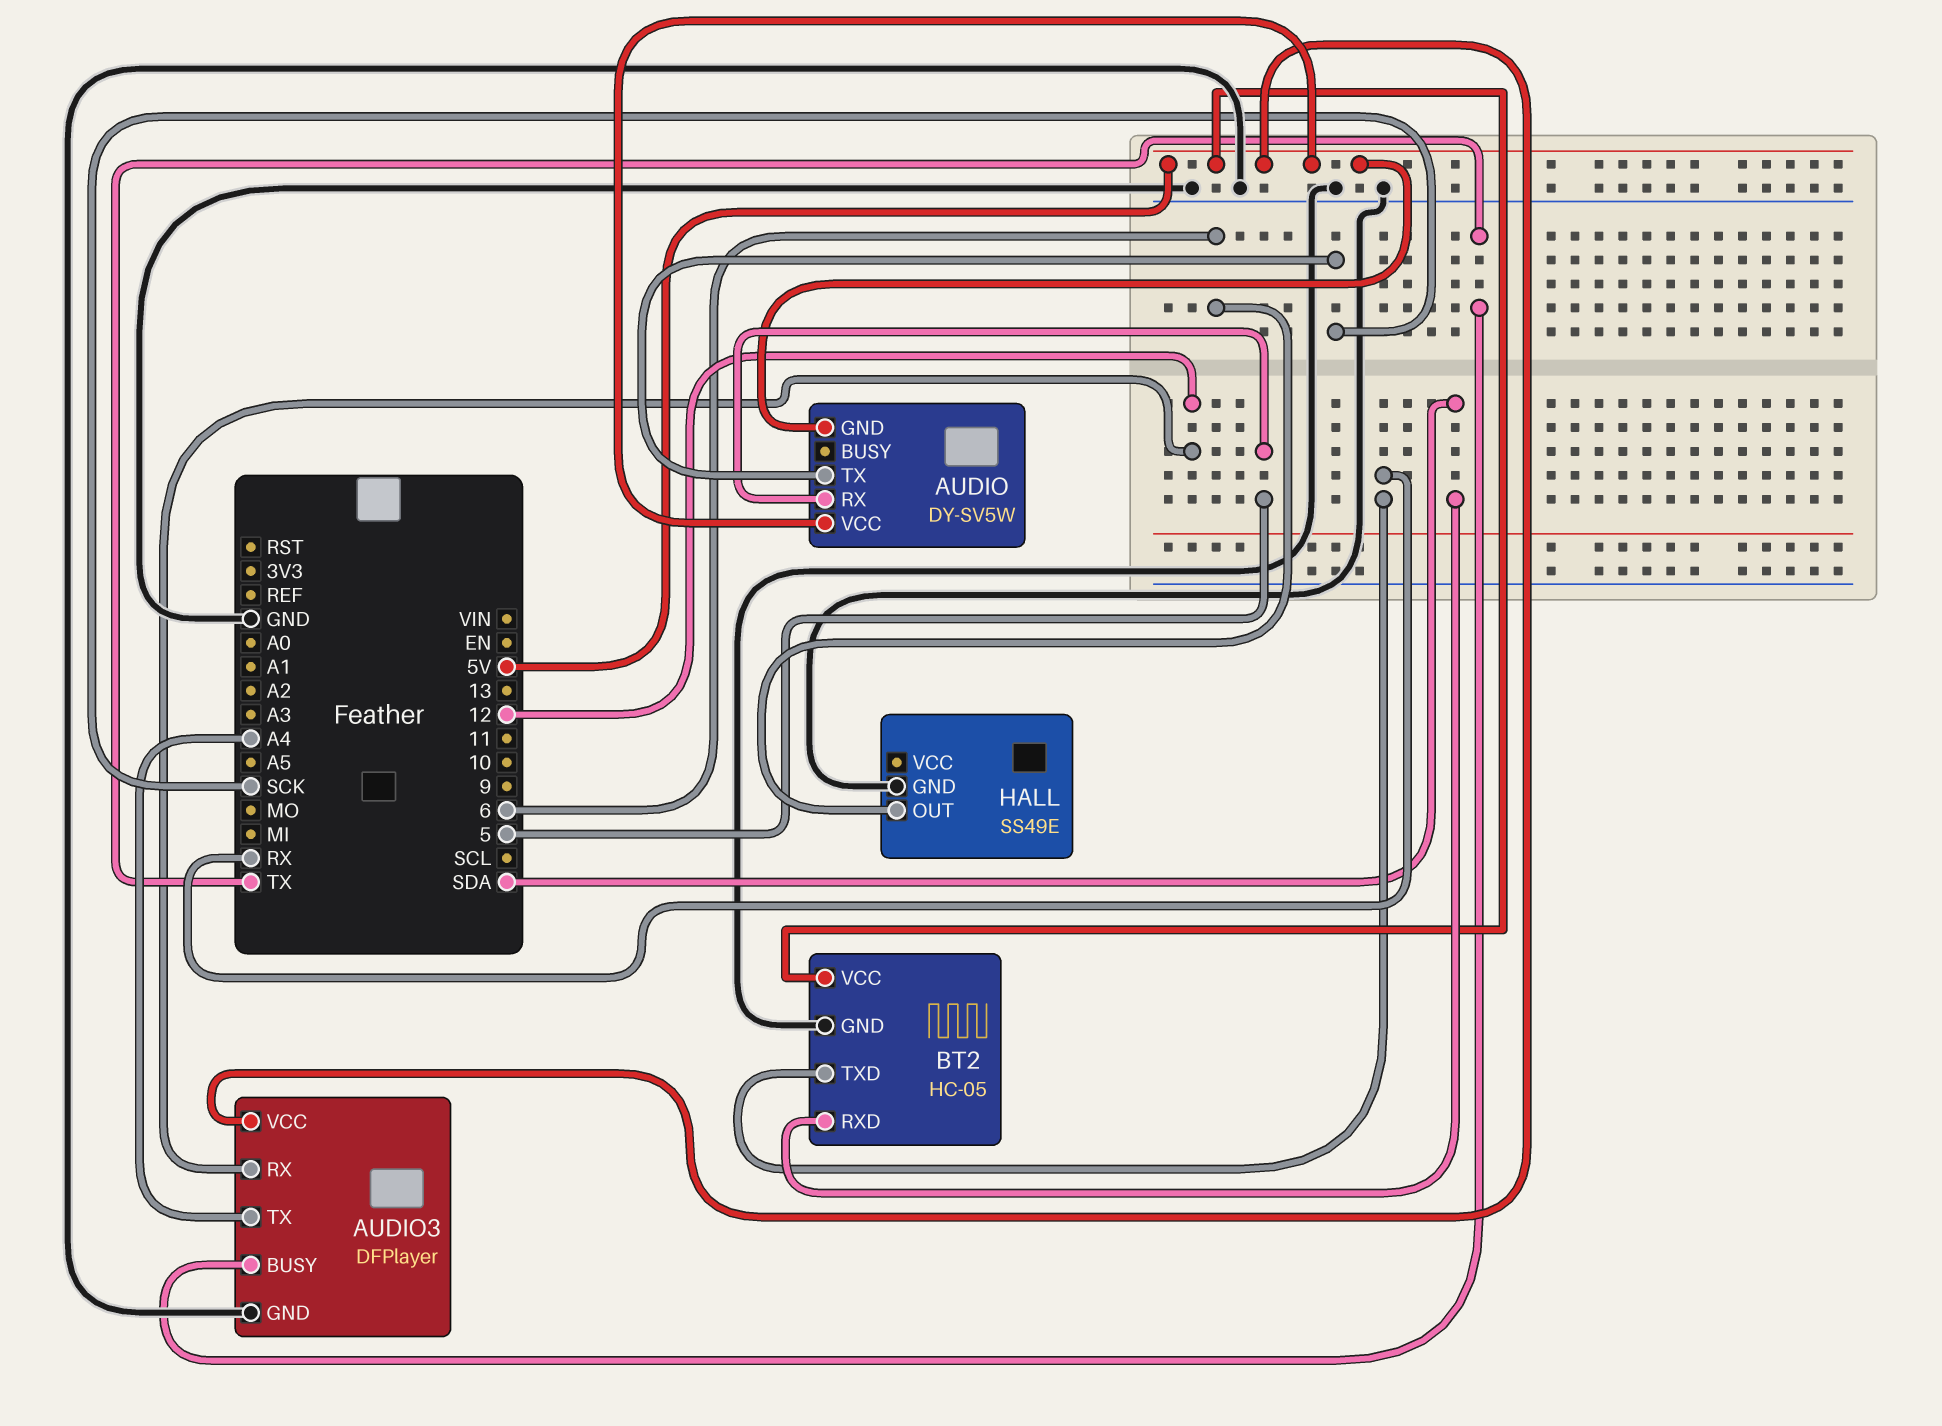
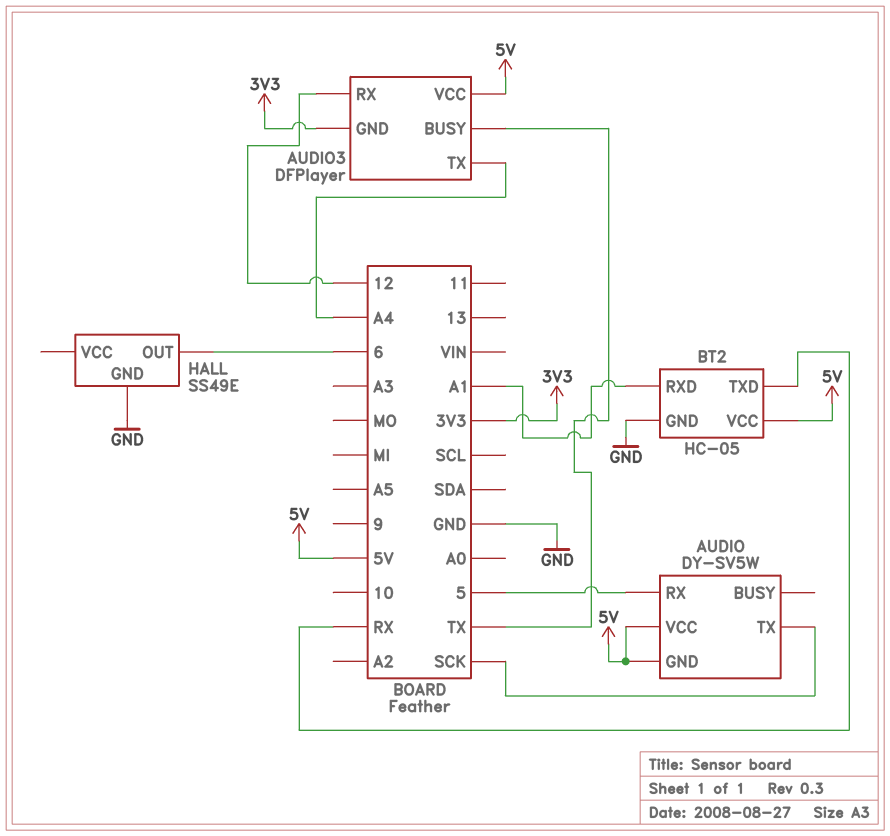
AUDIO3 pin GND: GND -> 3V3
BT2 pin RXD: SDA -> A1

